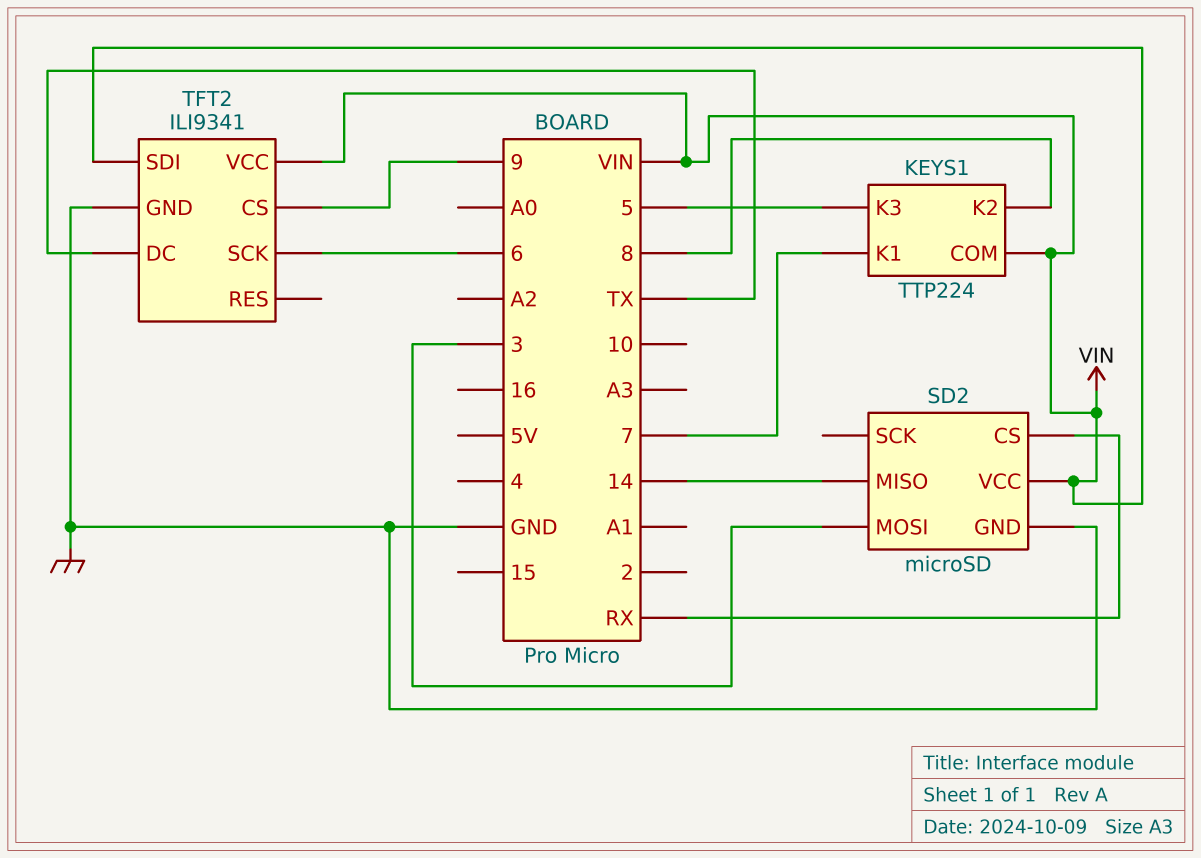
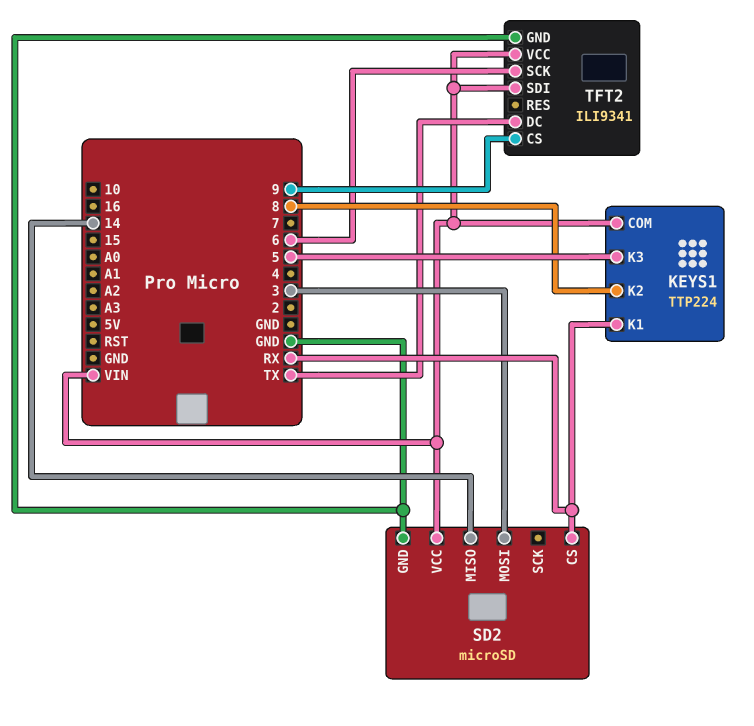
KEYS1 pin K1: 7 -> RX

